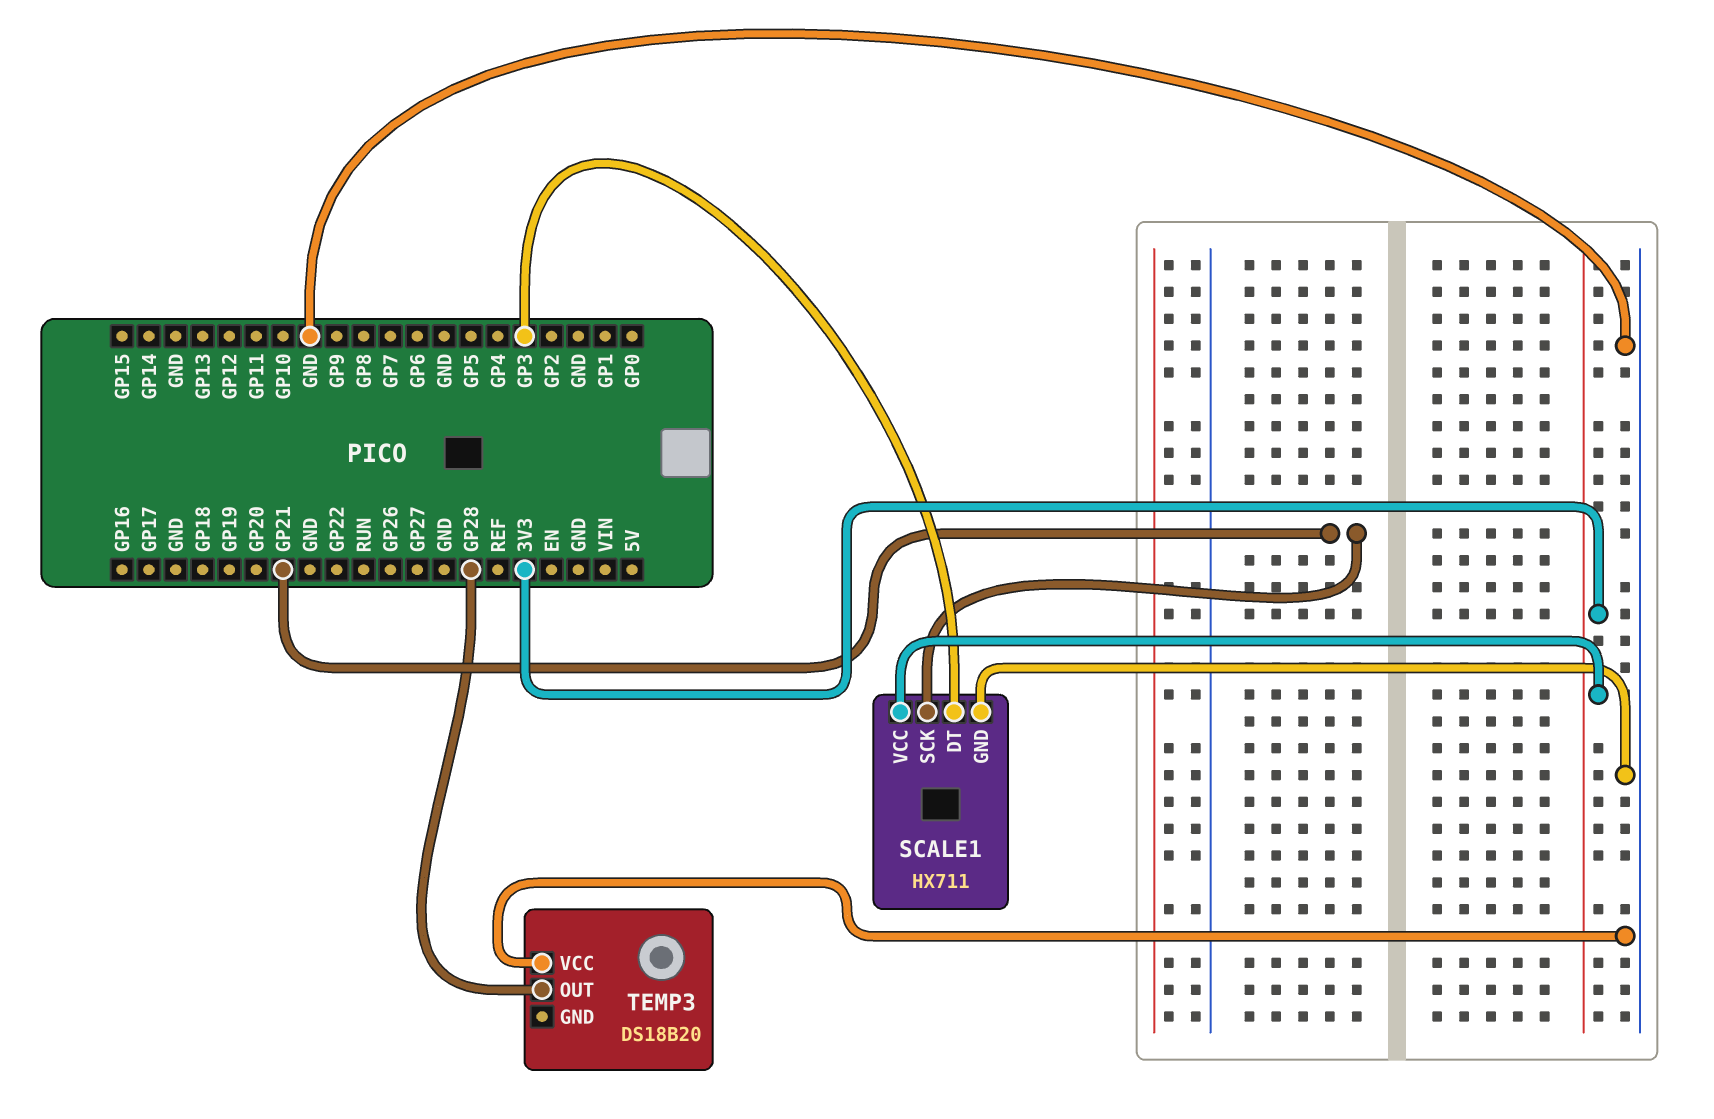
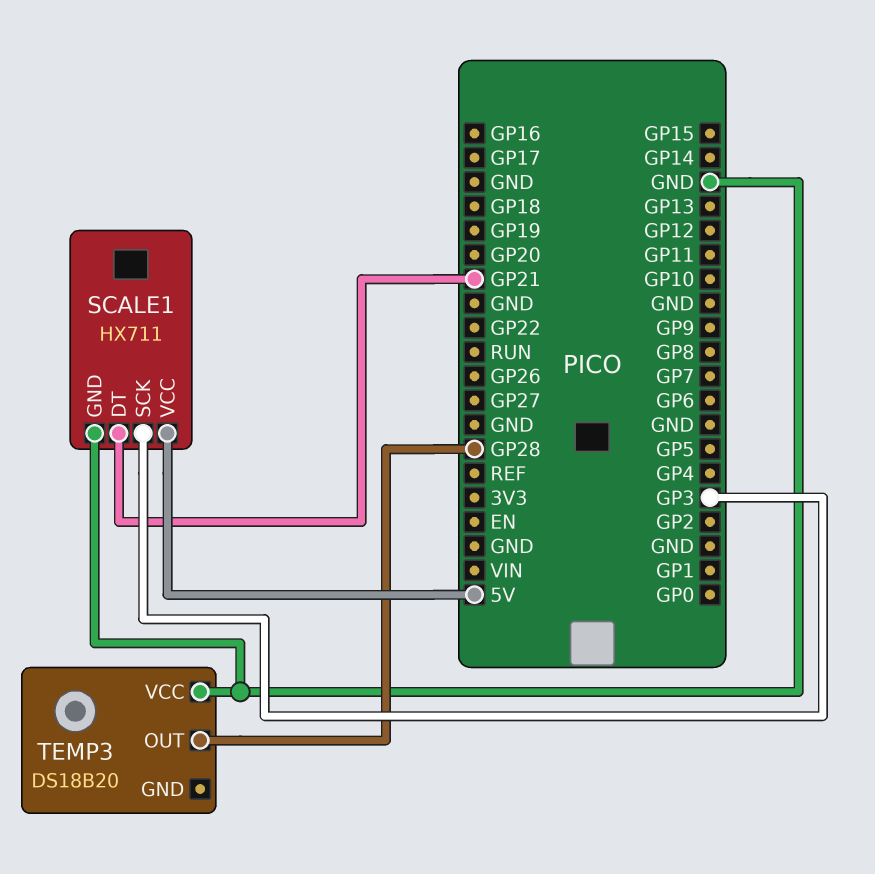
SCALE1 pin DT: GP3 -> GP21
SCALE1 pin SCK: GP21 -> GP3
SCALE1 pin VCC: 3V3 -> 5V

